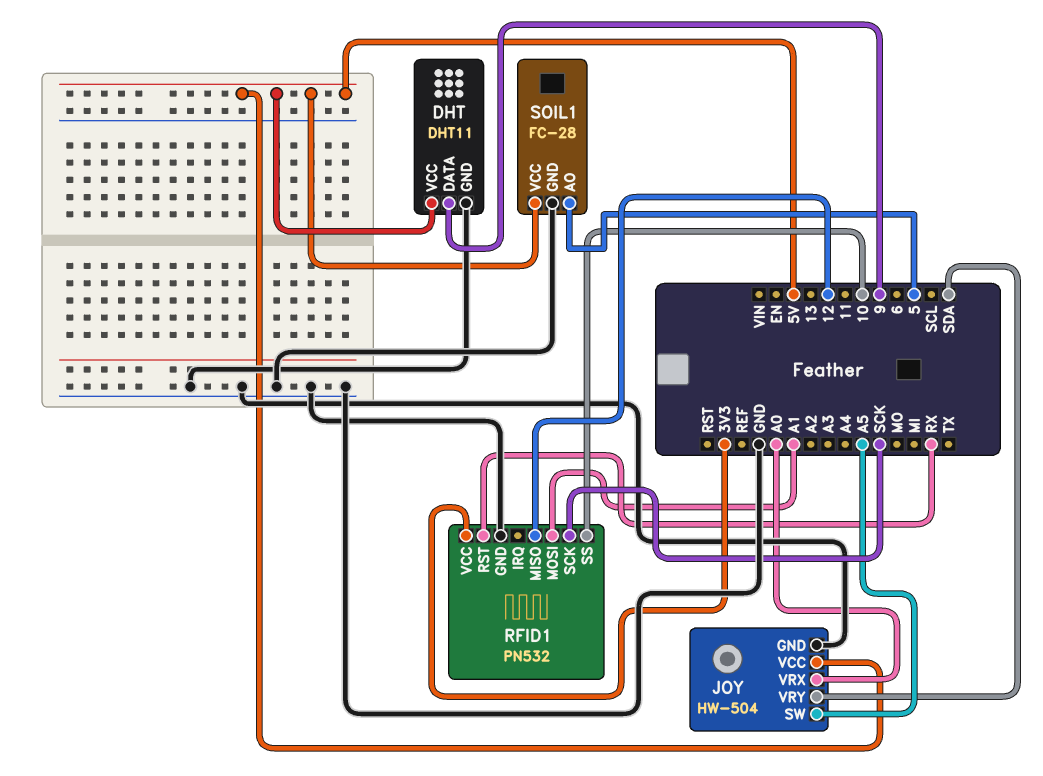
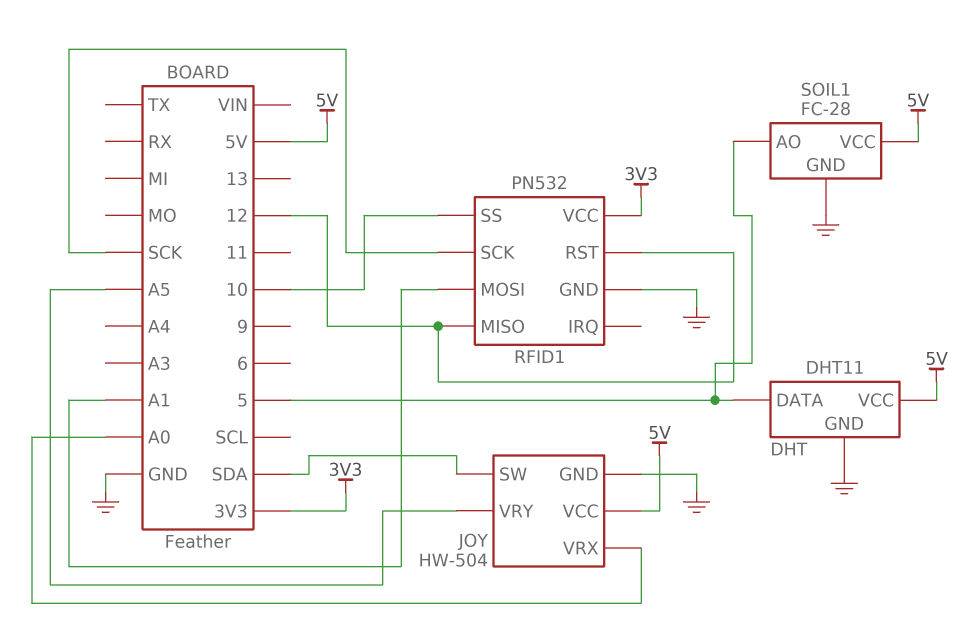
DHT pin DATA: 9 -> 5
JOY pin SW: A5 -> SDA
JOY pin VRY: SDA -> A5
RFID1 pin RST: RX -> 12

